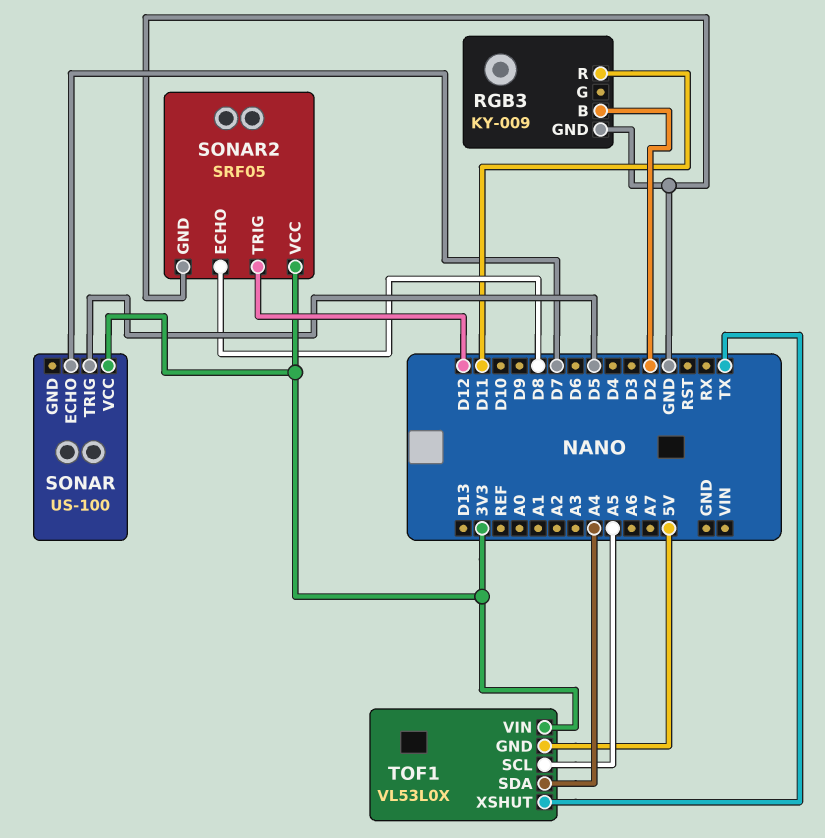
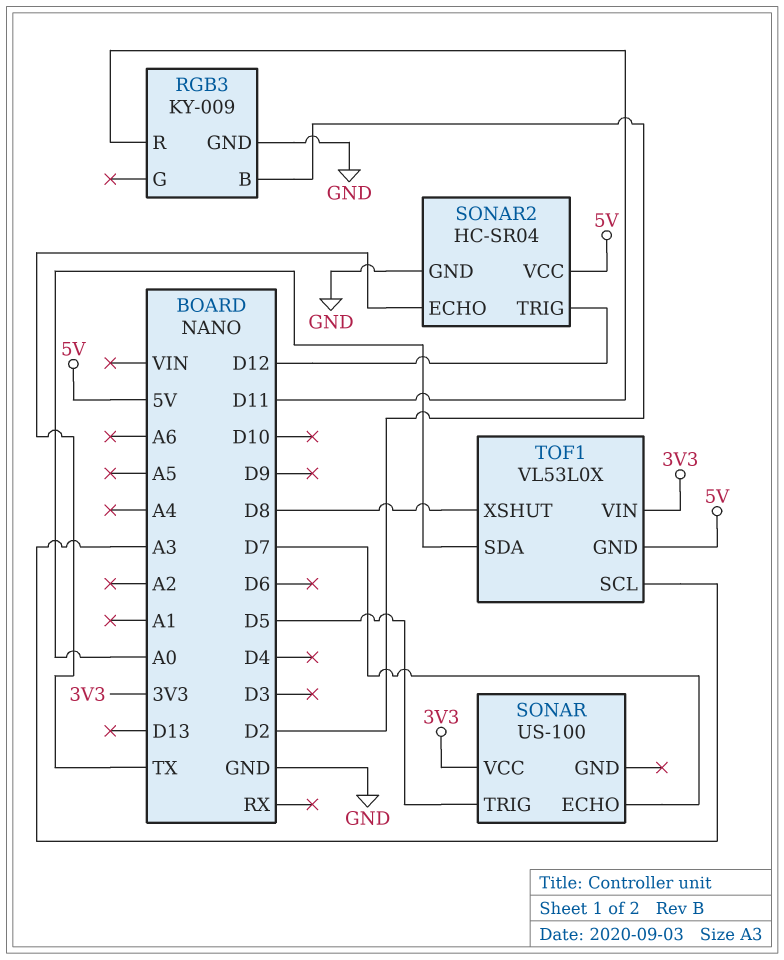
SONAR2: SRF05 -> HC-SR04
SONAR2 pin ECHO: D8 -> TX
SONAR2 pin VCC: 3V3 -> 5V
TOF1 pin SCL: A5 -> A3
TOF1 pin SDA: A4 -> A0
TOF1 pin XSHUT: TX -> D8

